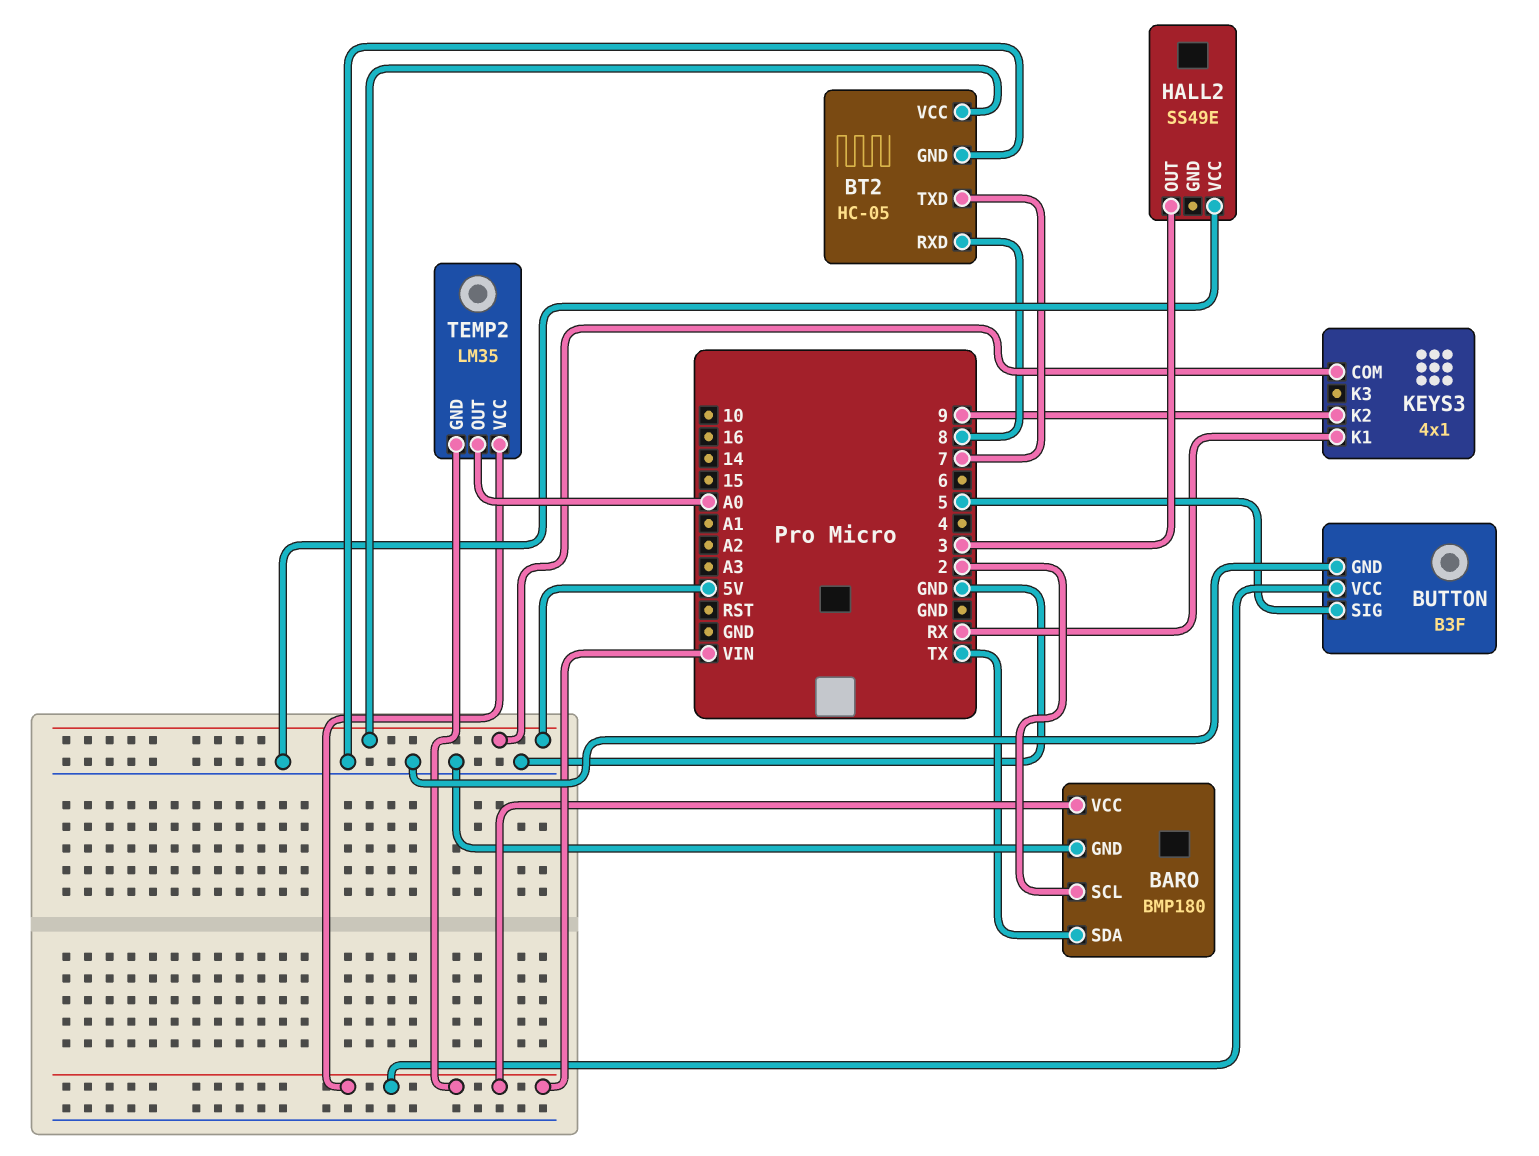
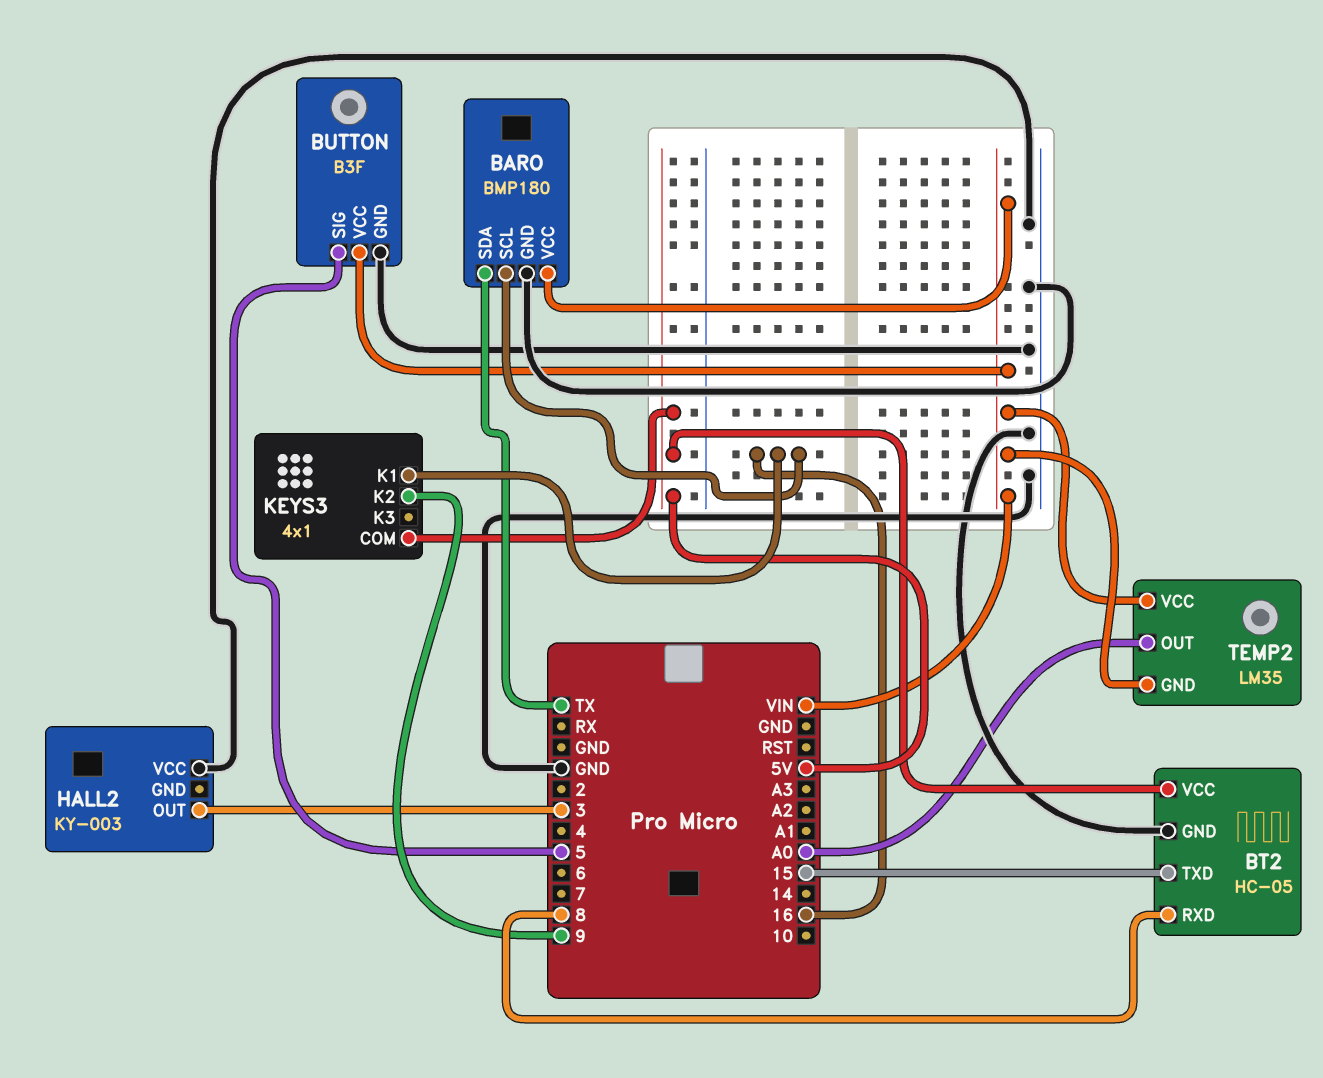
BARO pin SCL: 2 -> 16
BT2 pin TXD: 7 -> 15
HALL2: SS49E -> KY-003
KEYS3 pin K1: RX -> 16

